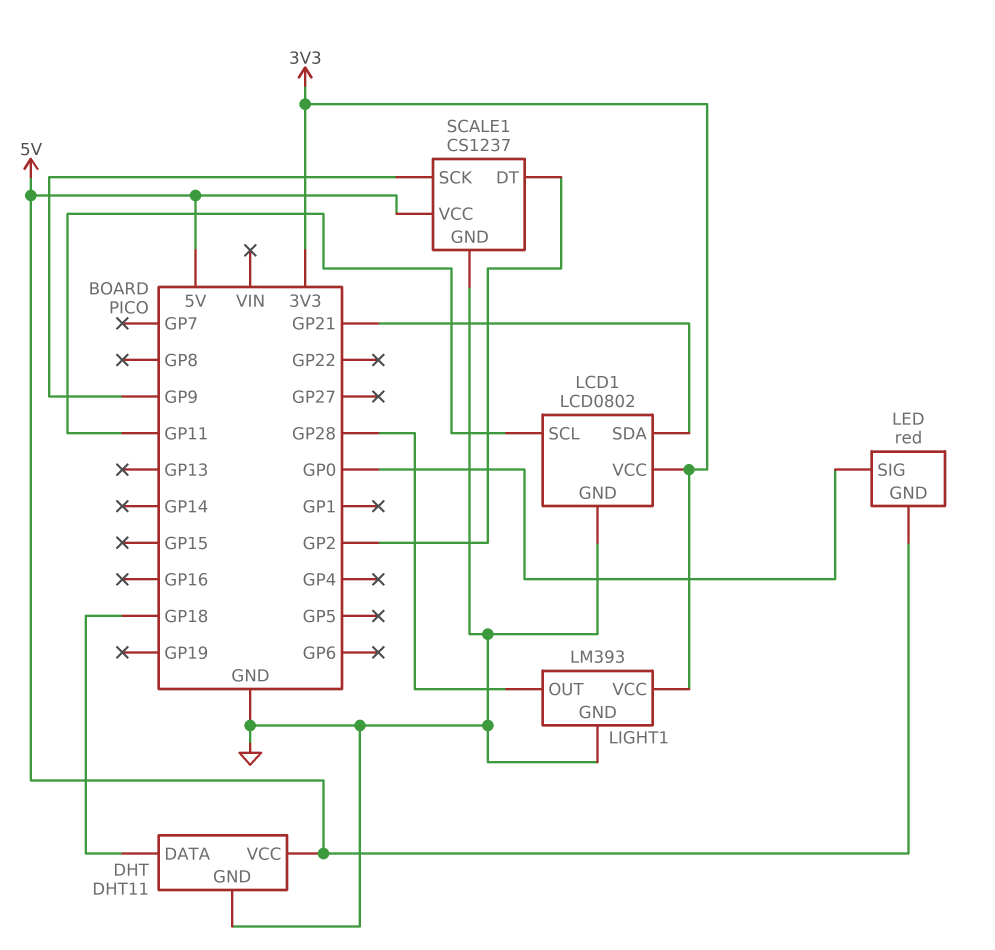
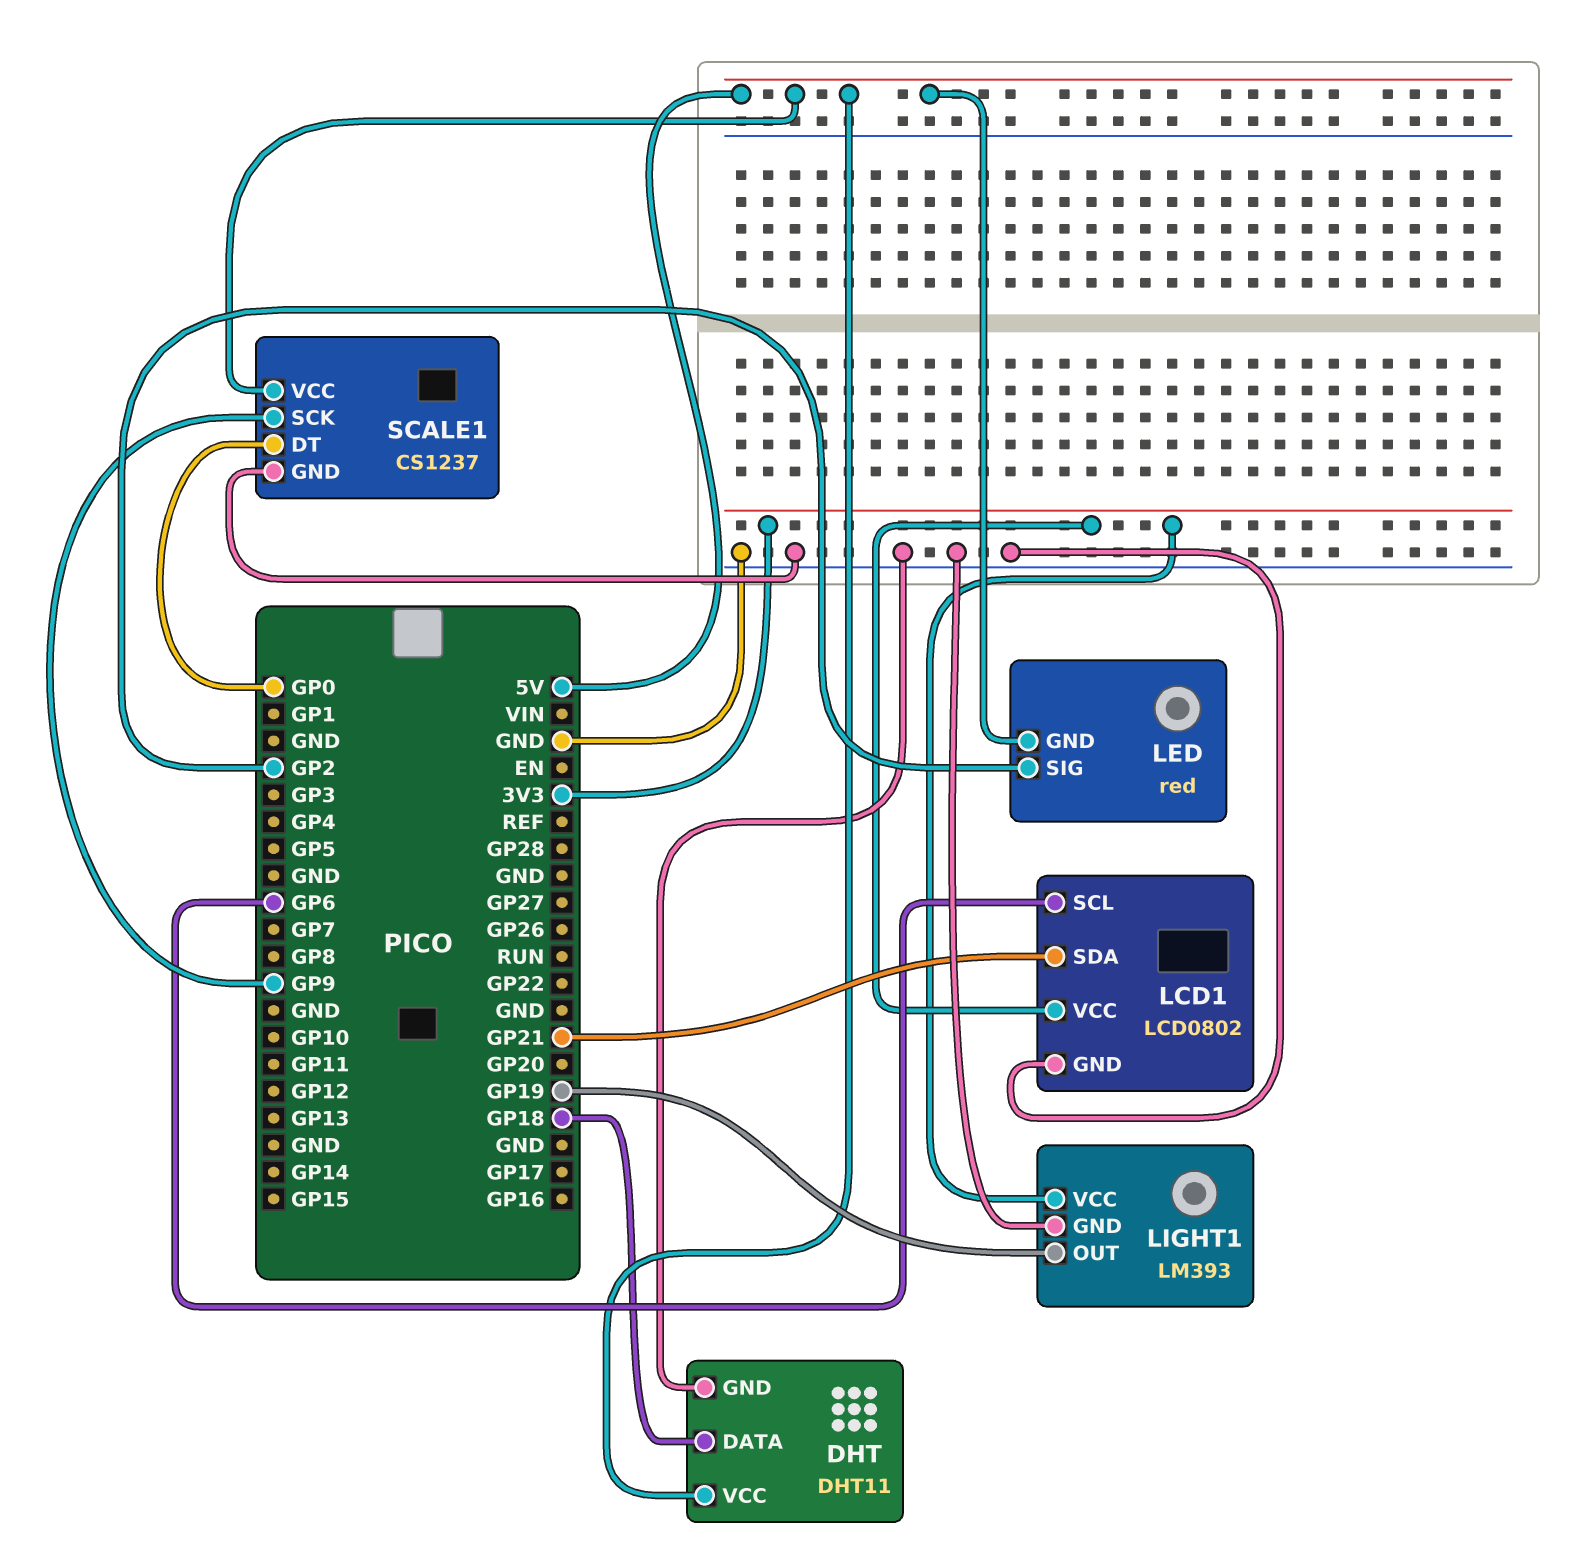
LCD1 pin SCL: GP11 -> GP6
LED pin SIG: GP0 -> GP2
LIGHT1 pin OUT: GP28 -> GP19
SCALE1 pin DT: GP2 -> GP0

